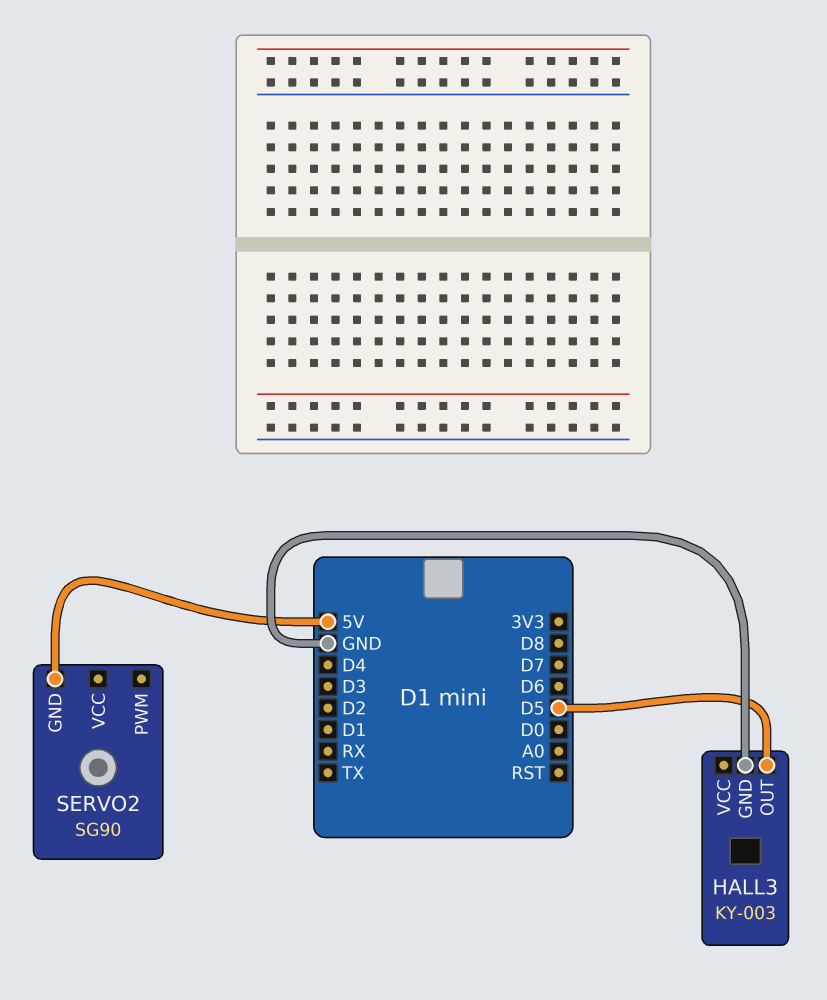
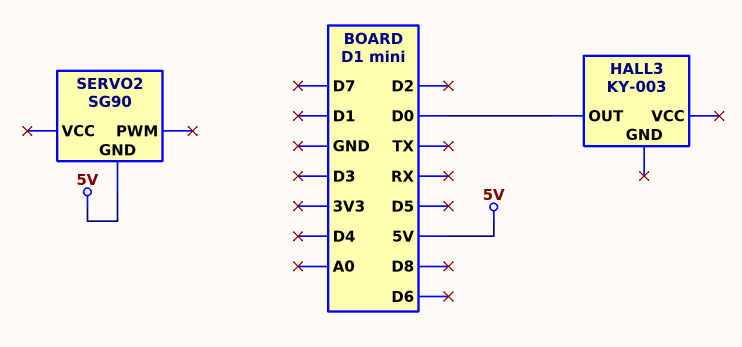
HALL3 pin GND: GND -> none
HALL3 pin OUT: D5 -> D0

